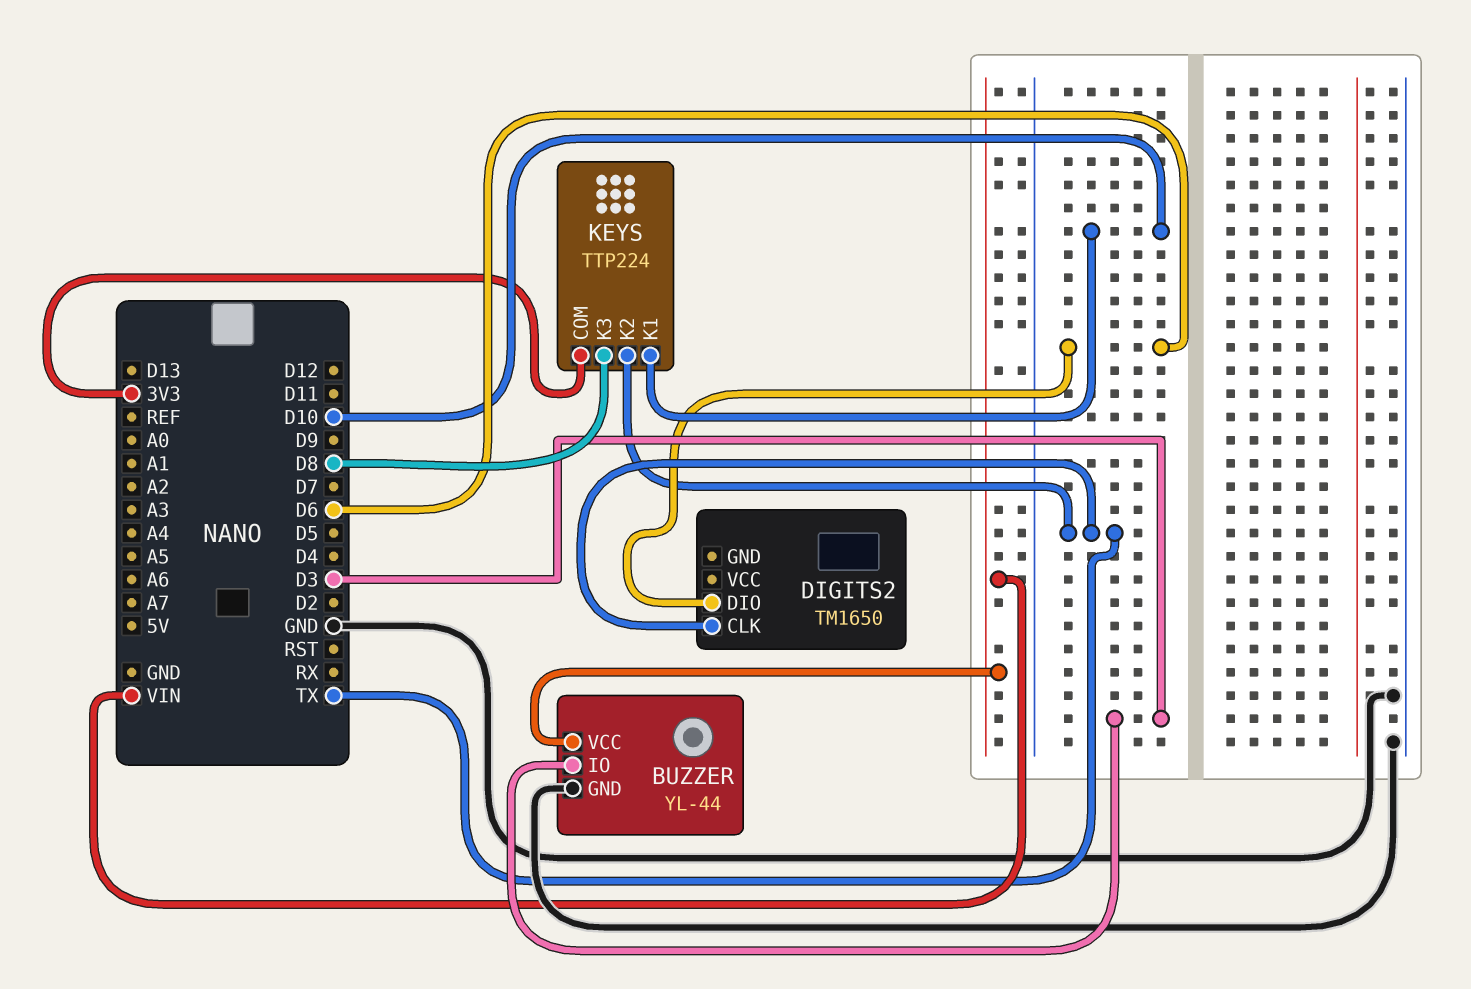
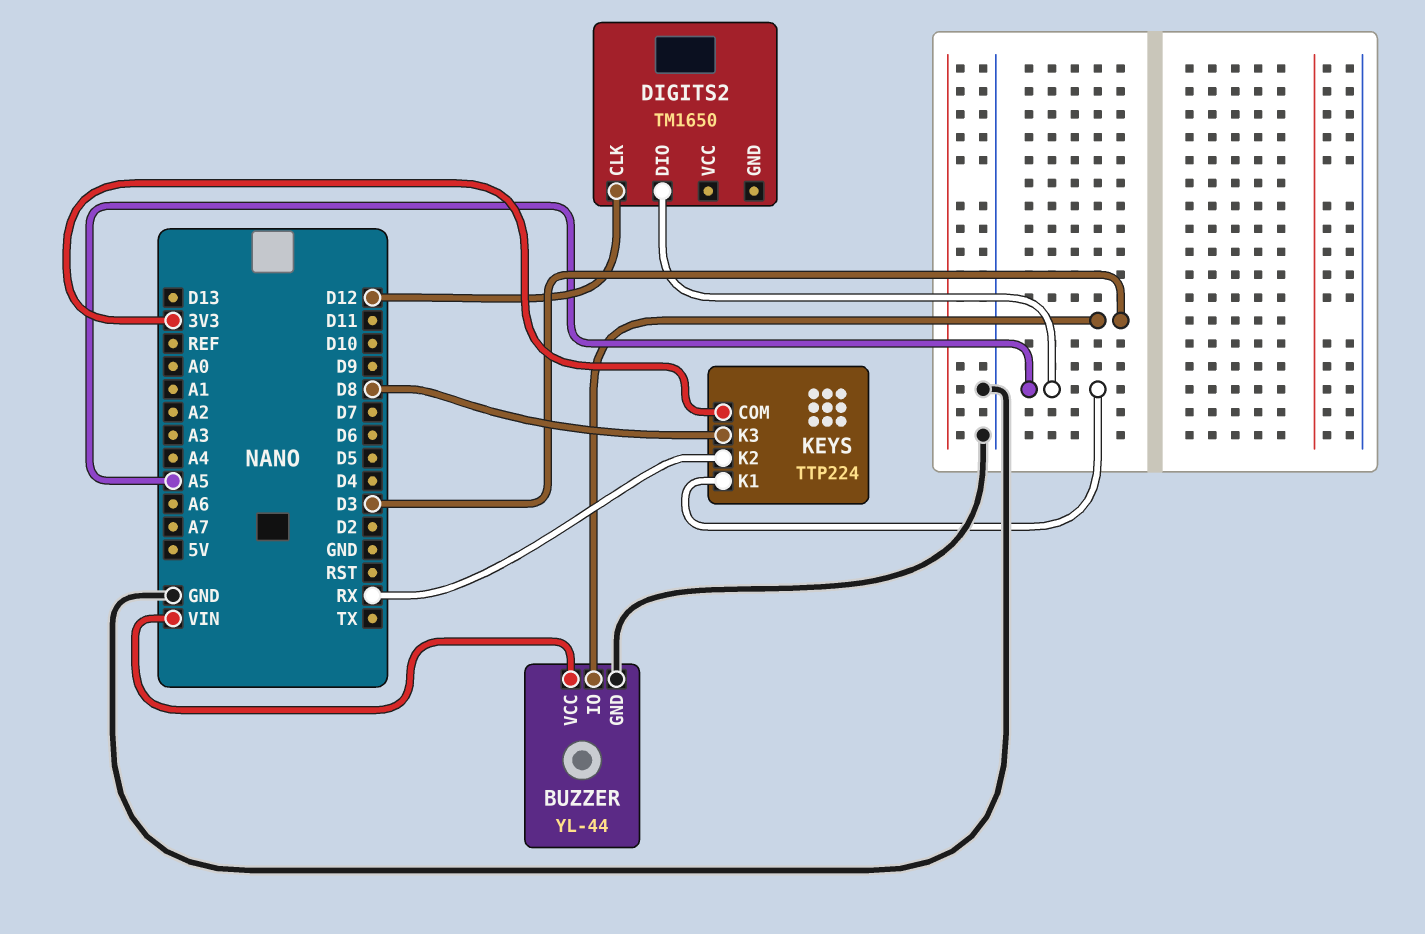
DIGITS2 pin CLK: TX -> D12
DIGITS2 pin DIO: D6 -> A5
KEYS pin K1: D10 -> A5
KEYS pin K2: TX -> RX

